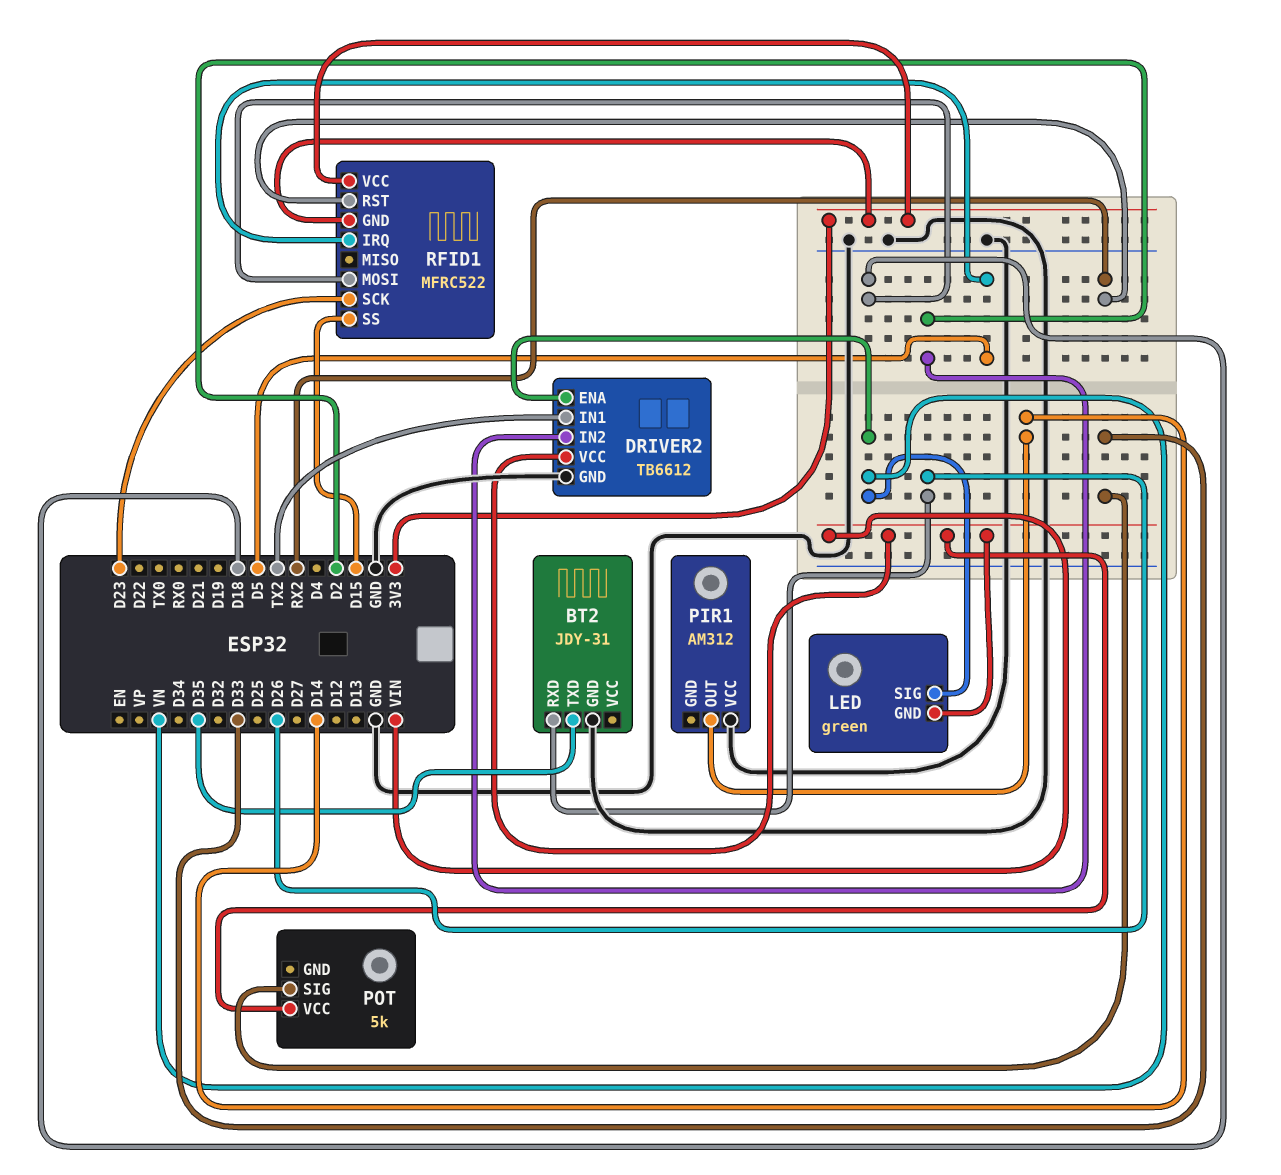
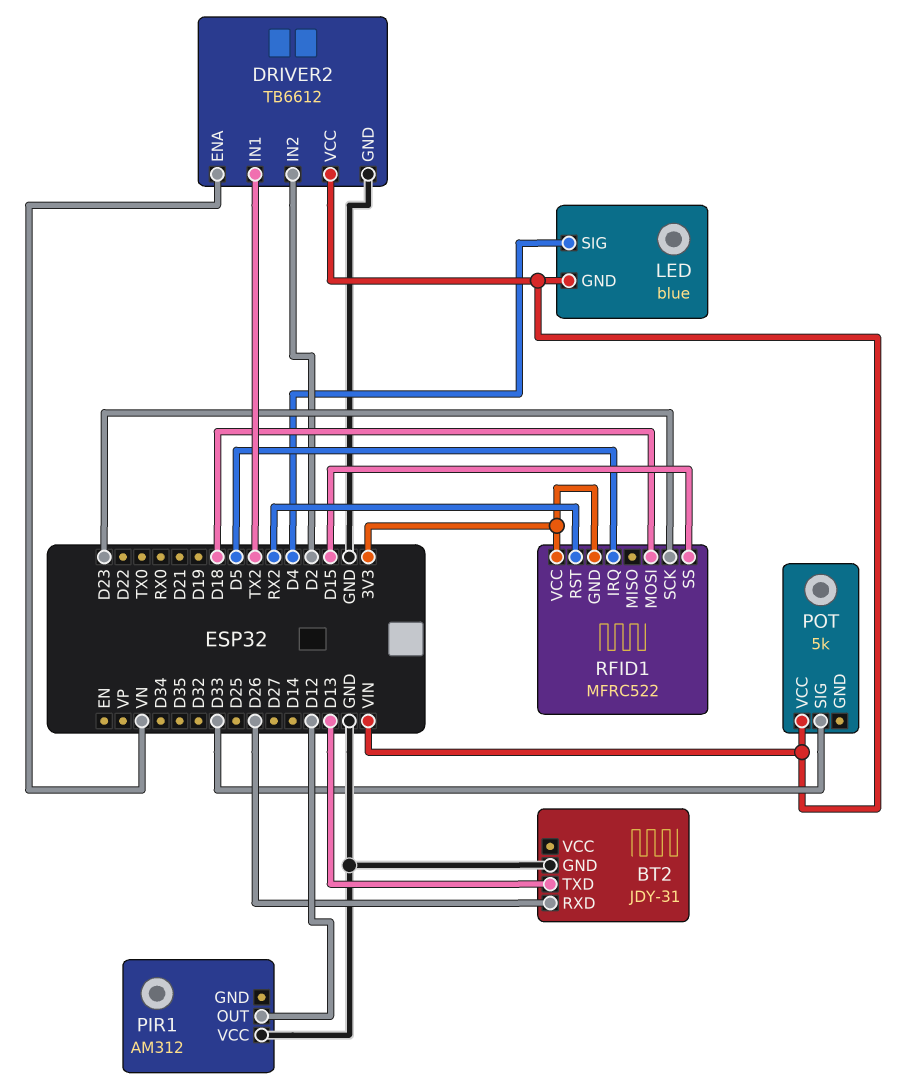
BT2 pin TXD: D35 -> D13
LED: green -> blue
LED pin SIG: VN -> D4
PIR1 pin OUT: D14 -> D12

